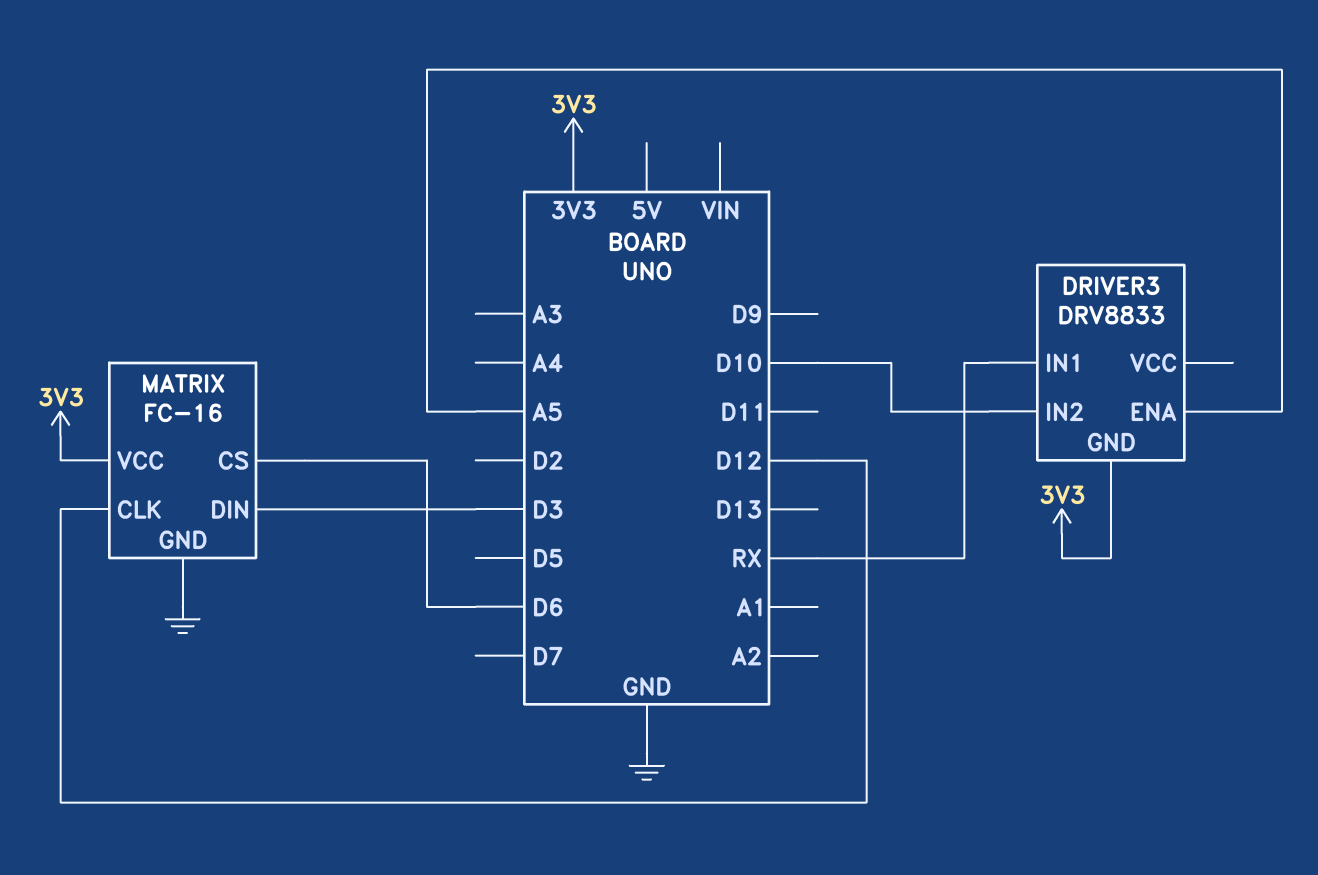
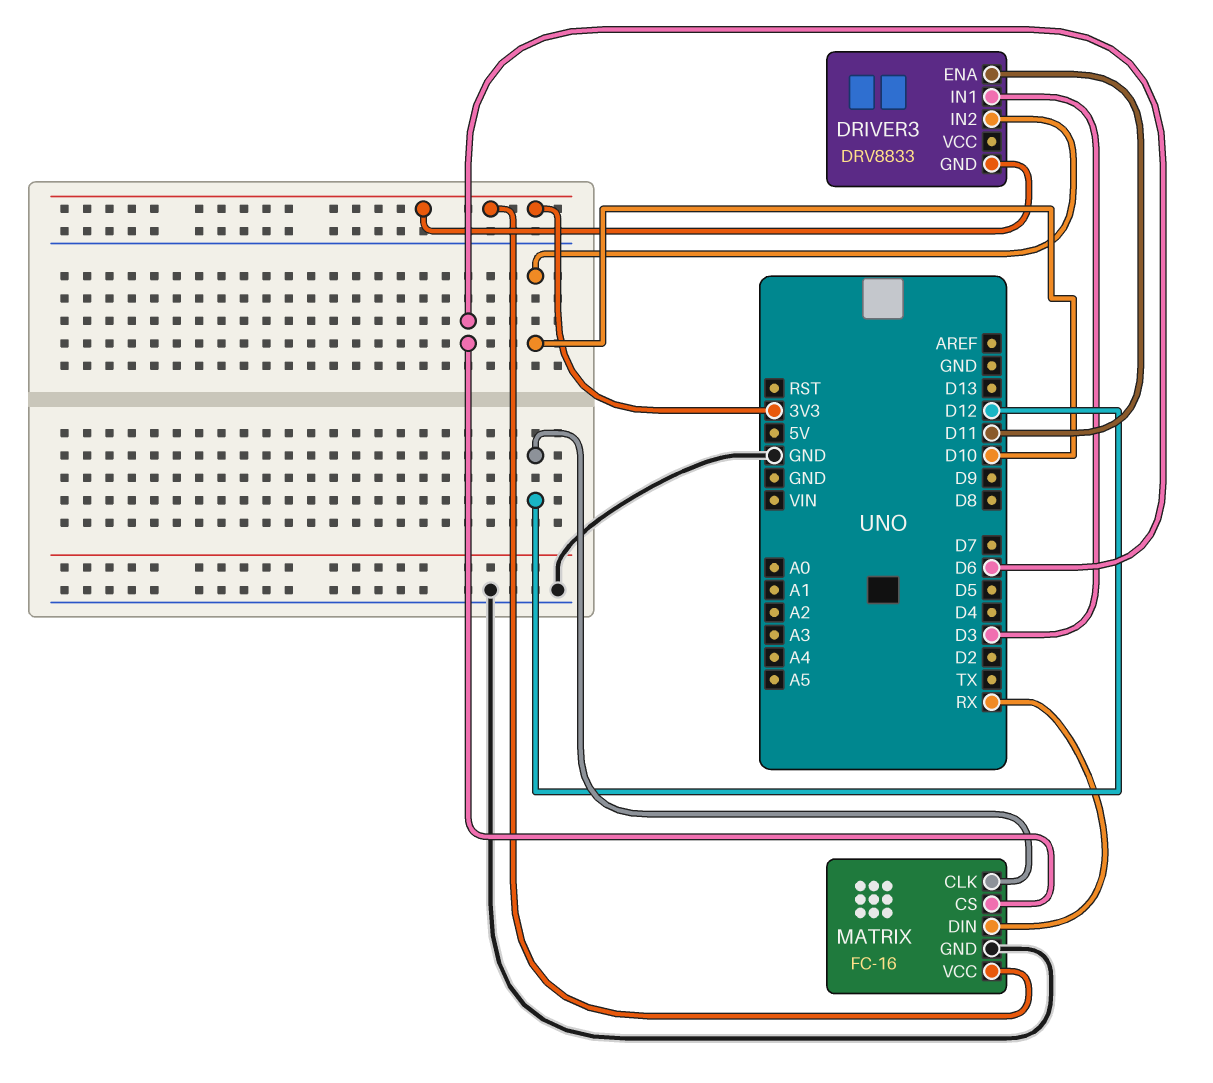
DRIVER3 pin ENA: A5 -> D11
DRIVER3 pin IN1: RX -> D3
MATRIX pin DIN: D3 -> RX

